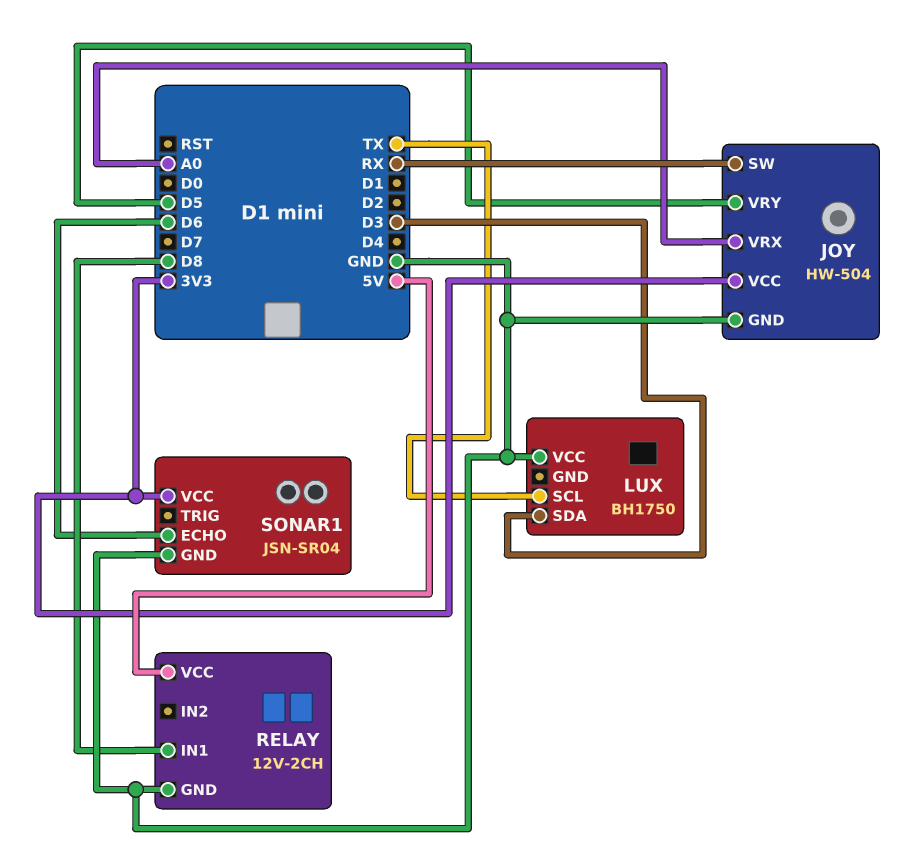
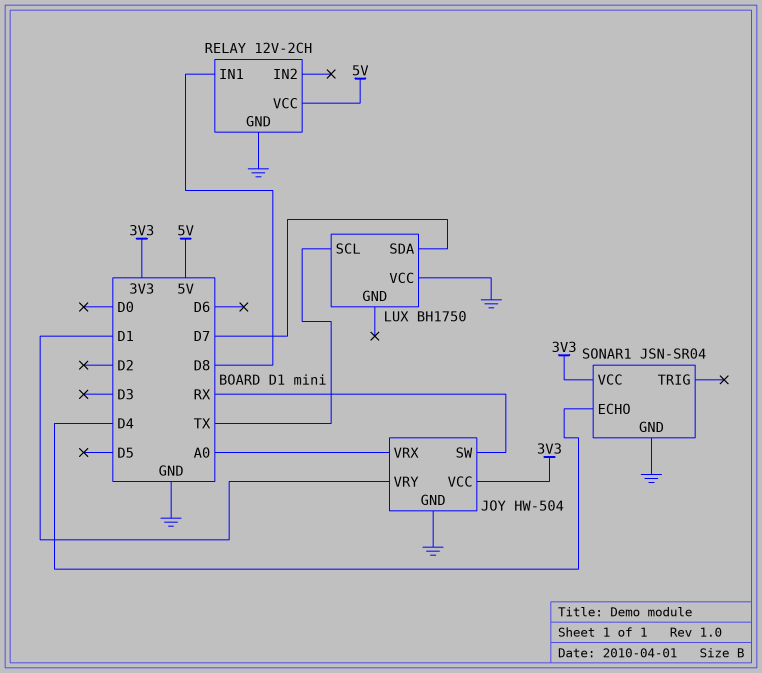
JOY pin VRY: D5 -> D1
LUX pin SDA: D3 -> D7
SONAR1 pin ECHO: D6 -> D4

